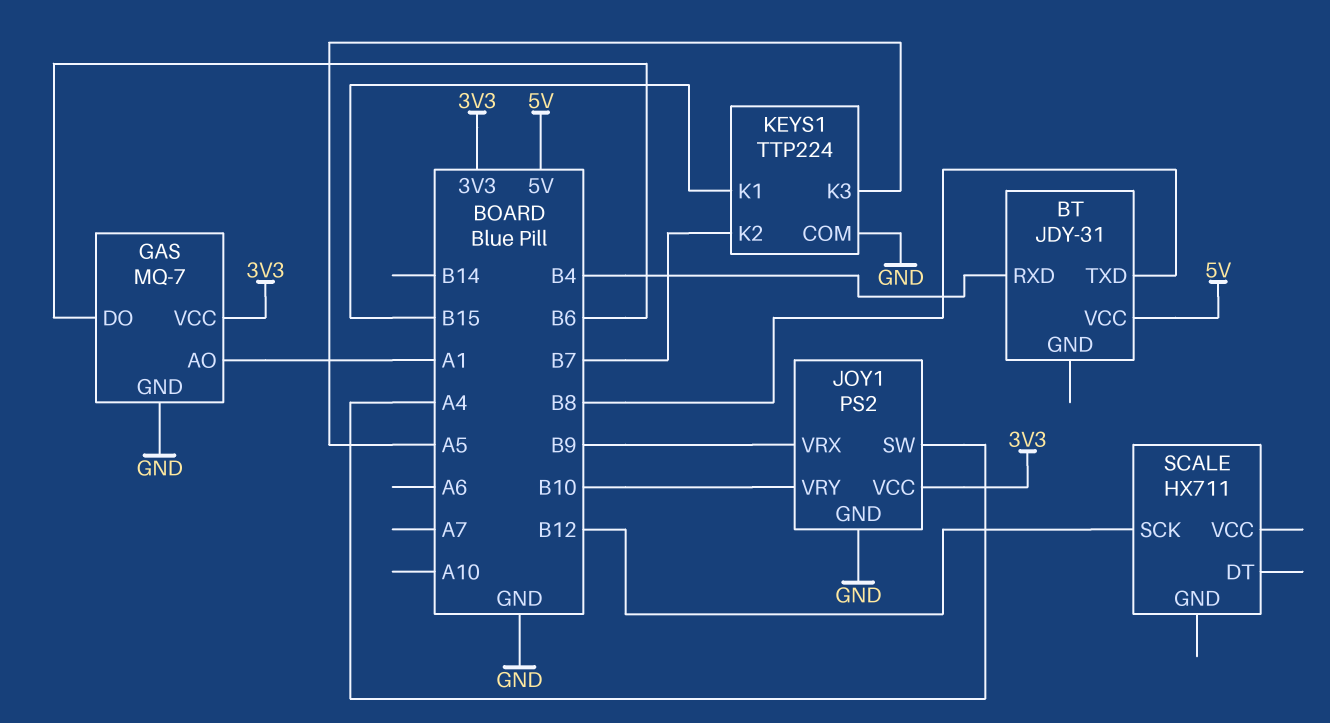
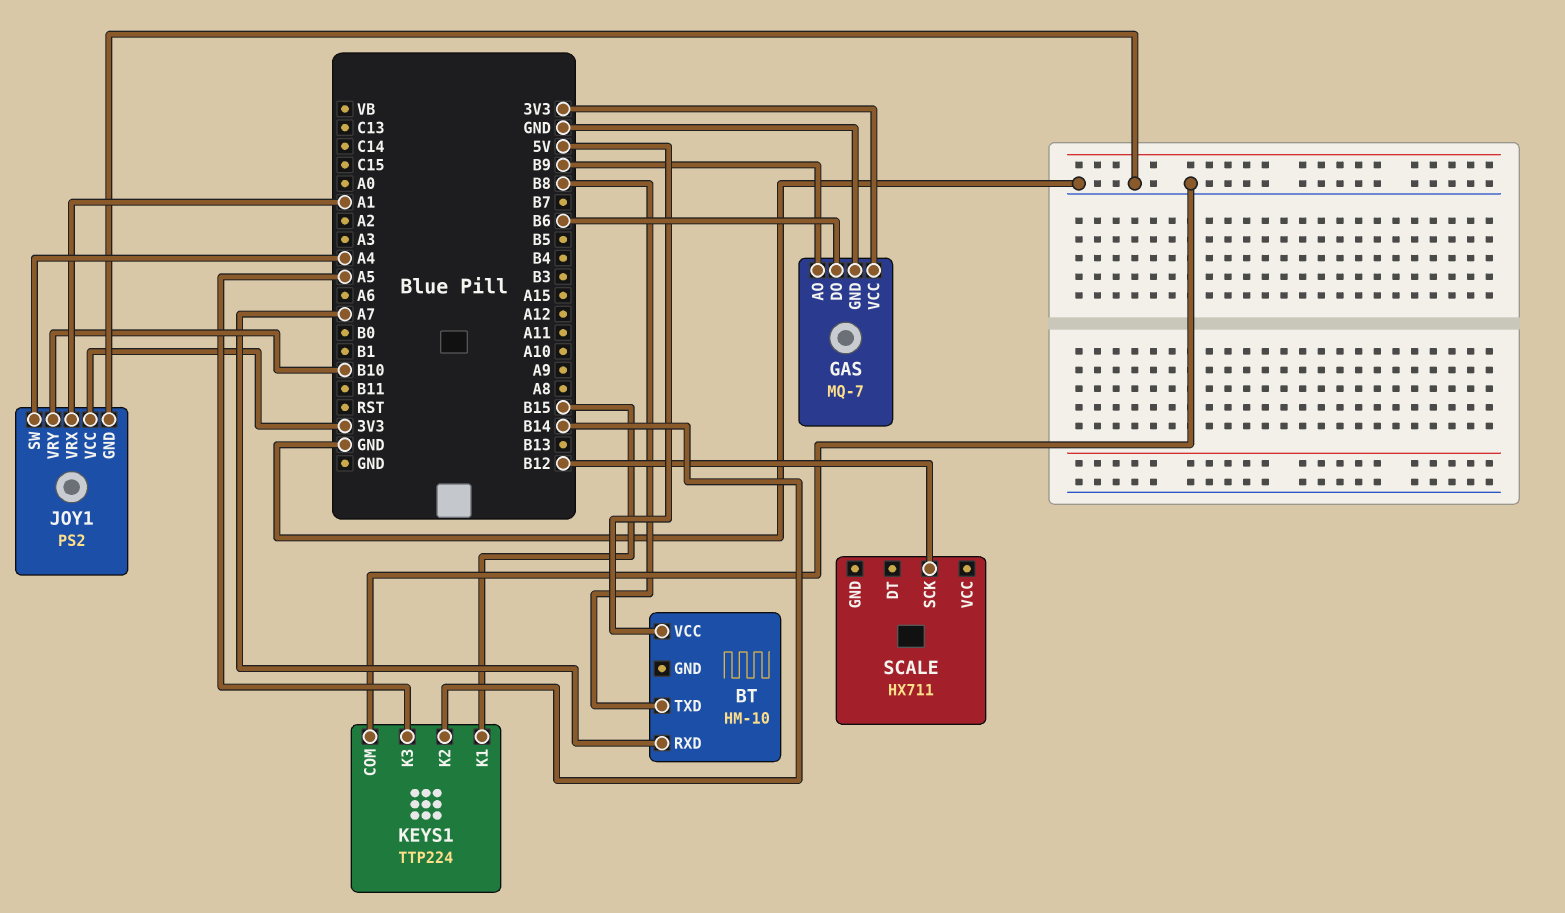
BT: JDY-31 -> HM-10
BT pin RXD: B4 -> A7
GAS pin AO: A1 -> B9
JOY1 pin VRX: B9 -> A1
KEYS1 pin K2: B7 -> B14

